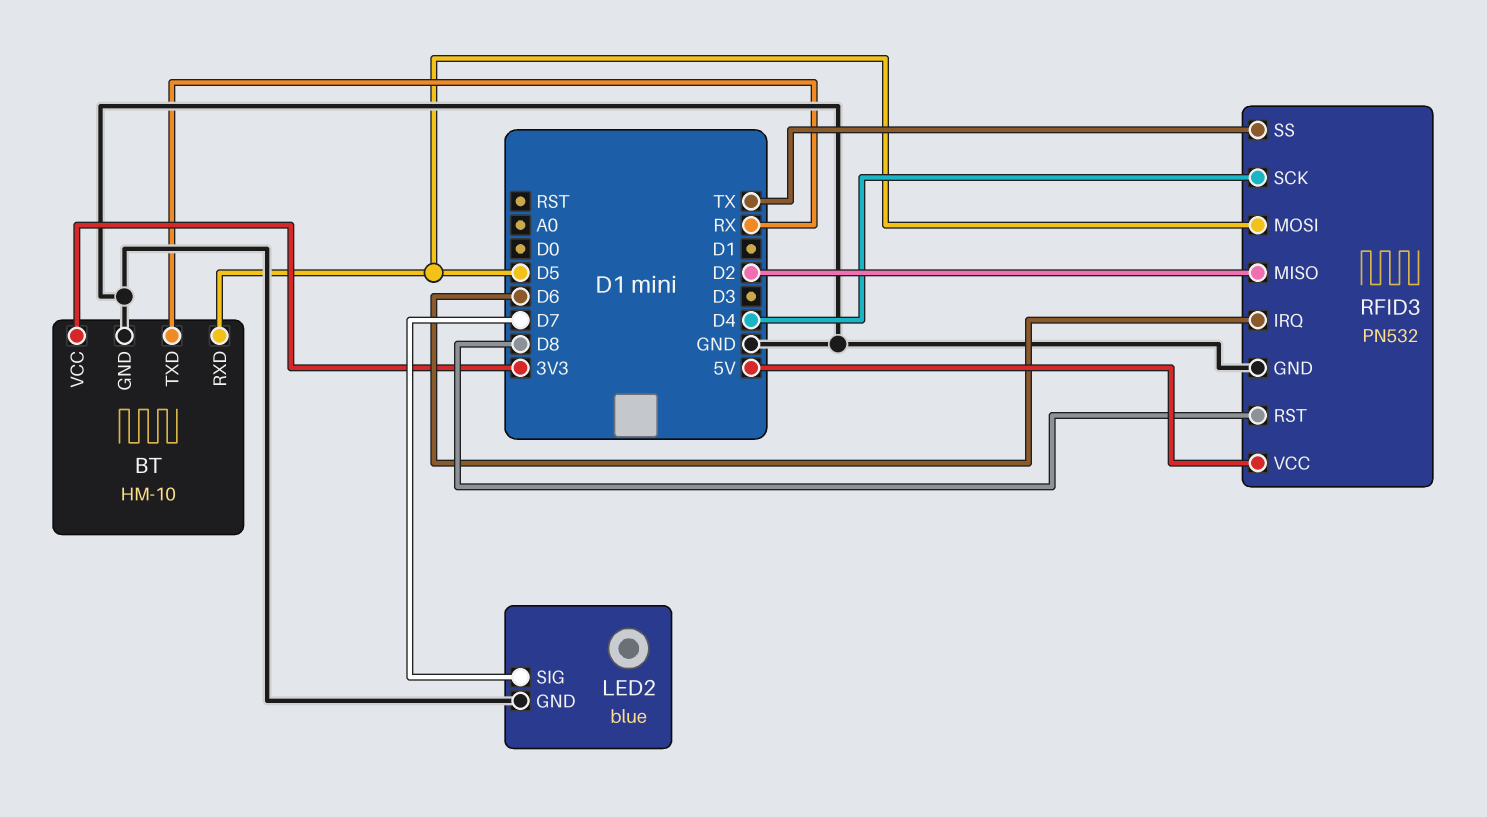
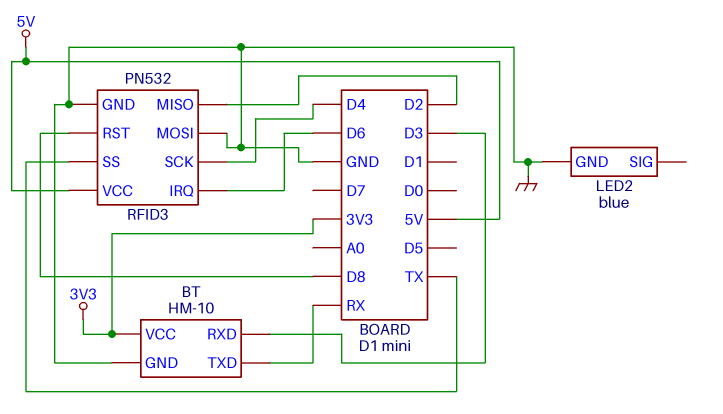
BT pin RXD: D5 -> D3
LED2 pin SIG: D7 -> none
RFID3 pin MOSI: D5 -> GND

